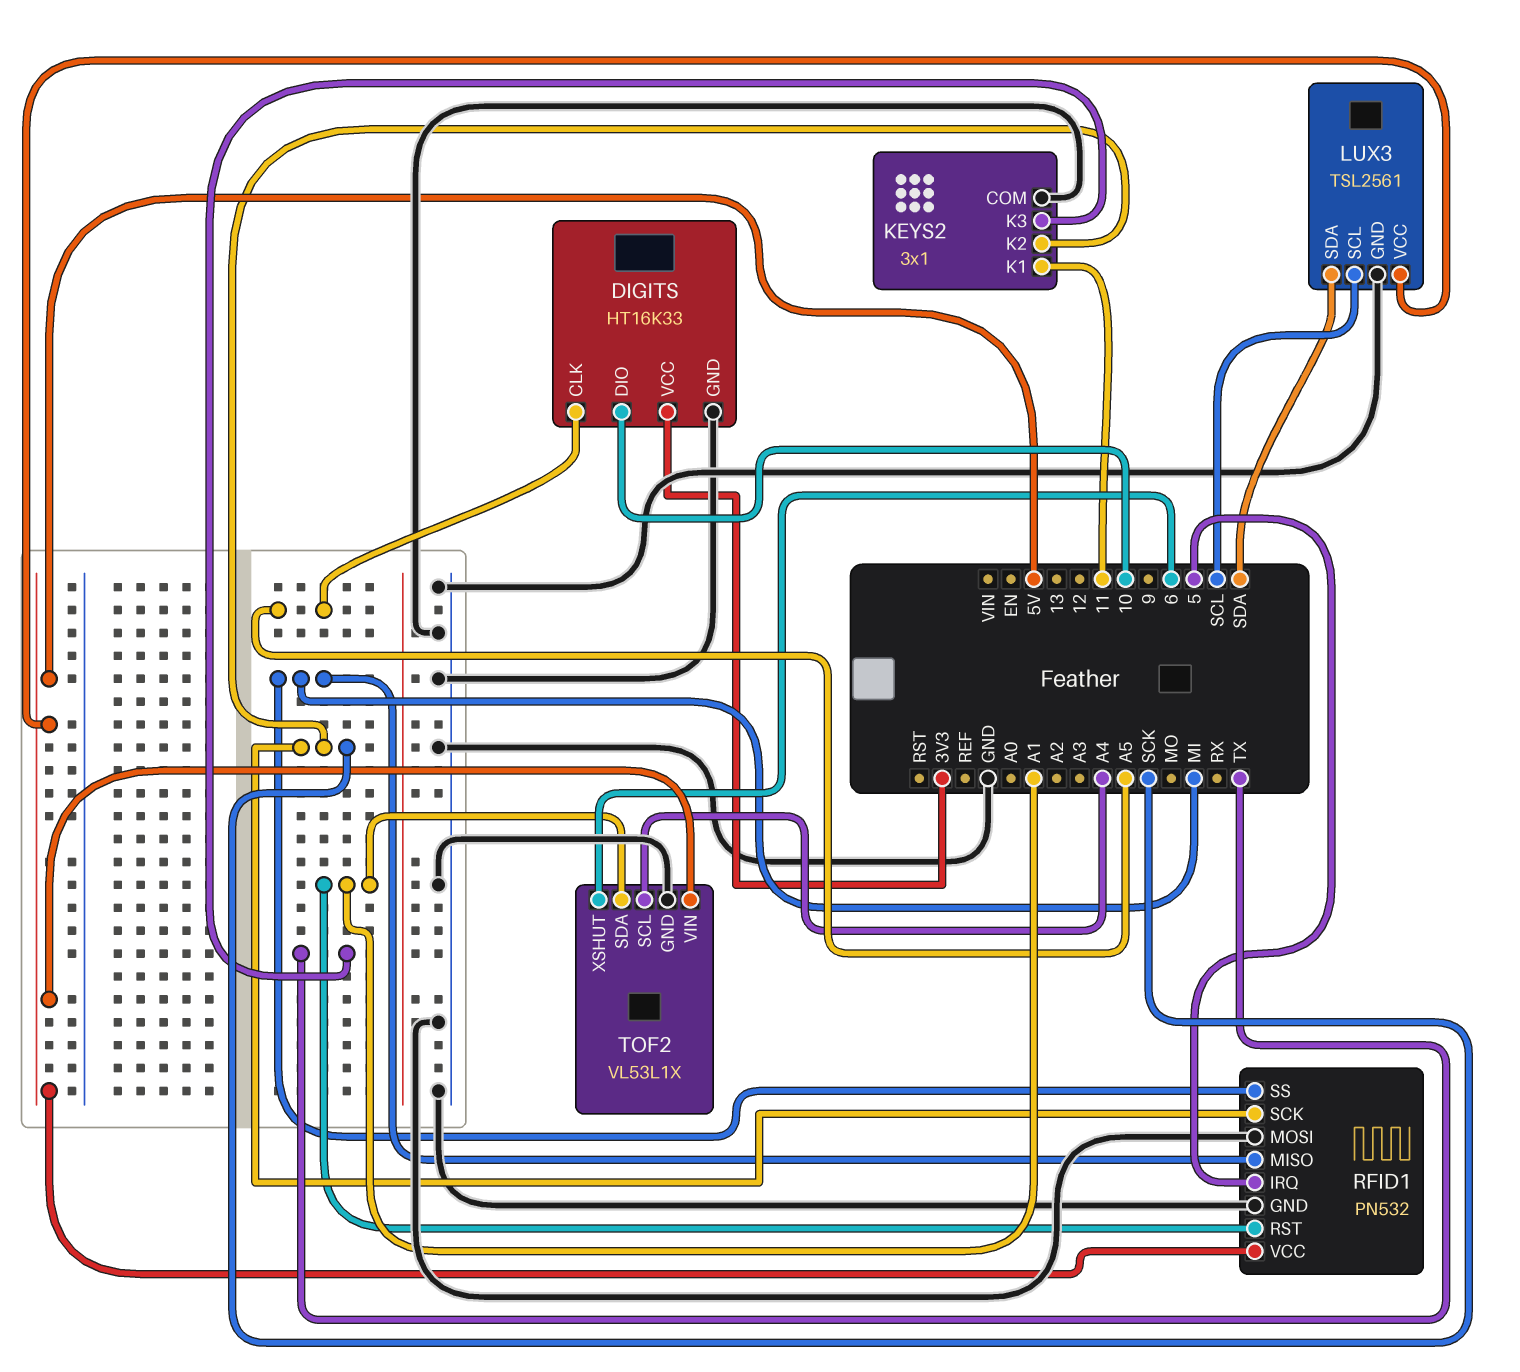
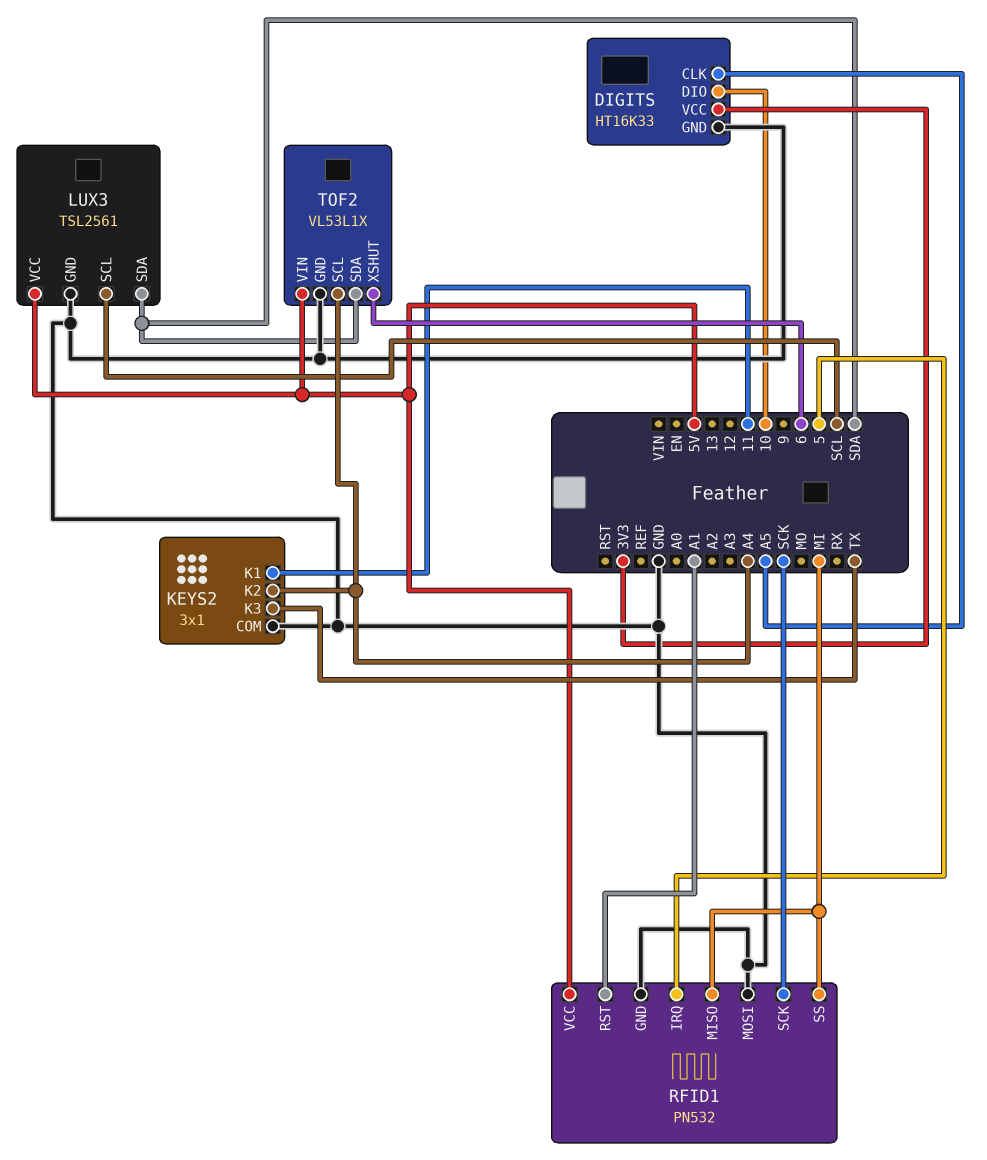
KEYS2 pin K2: SCK -> A4
TOF2 pin SDA: A1 -> SDA

